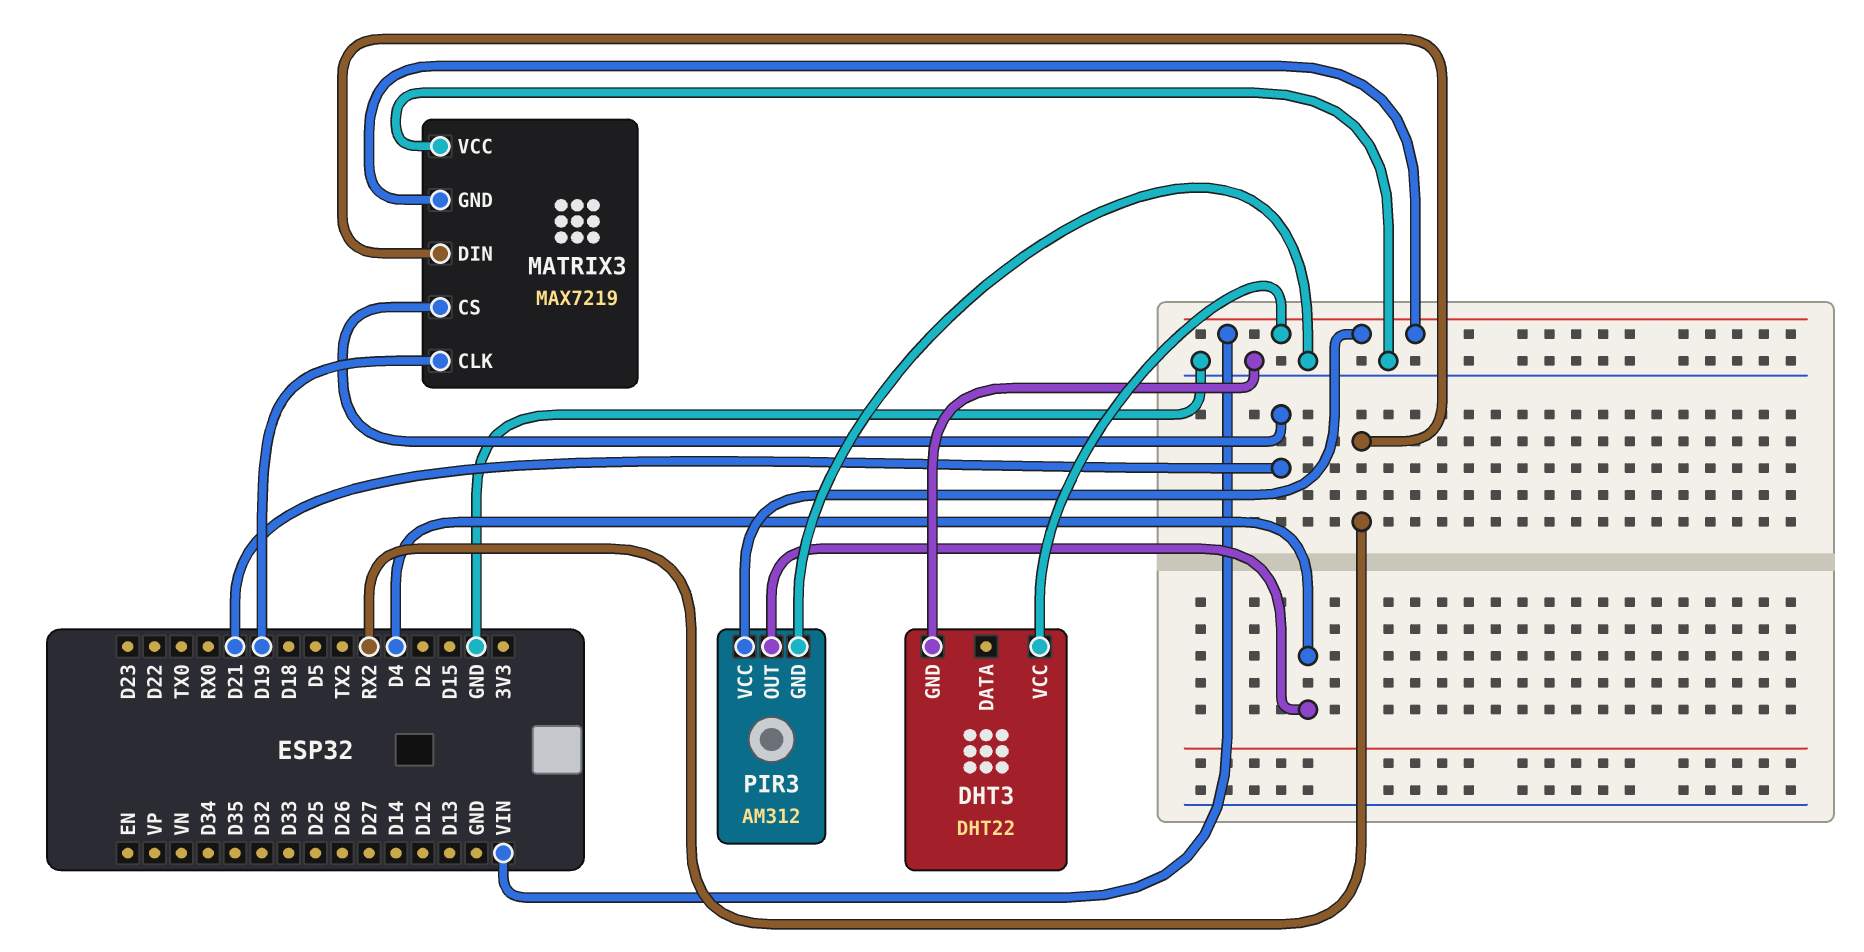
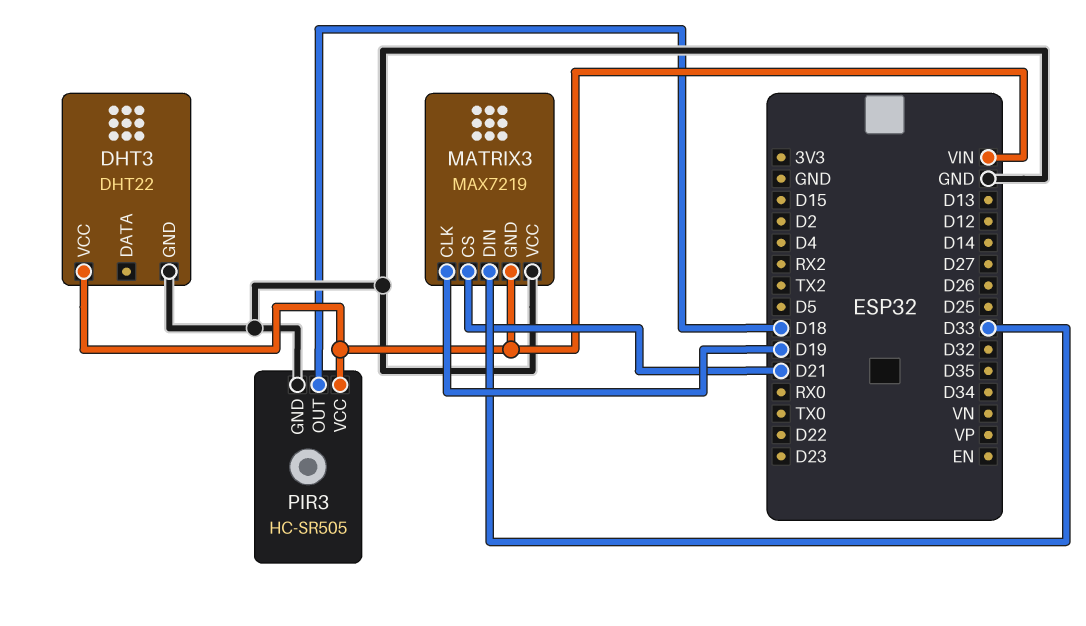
MATRIX3 pin DIN: RX2 -> D33
PIR3: AM312 -> HC-SR505
PIR3 pin OUT: D4 -> D18

